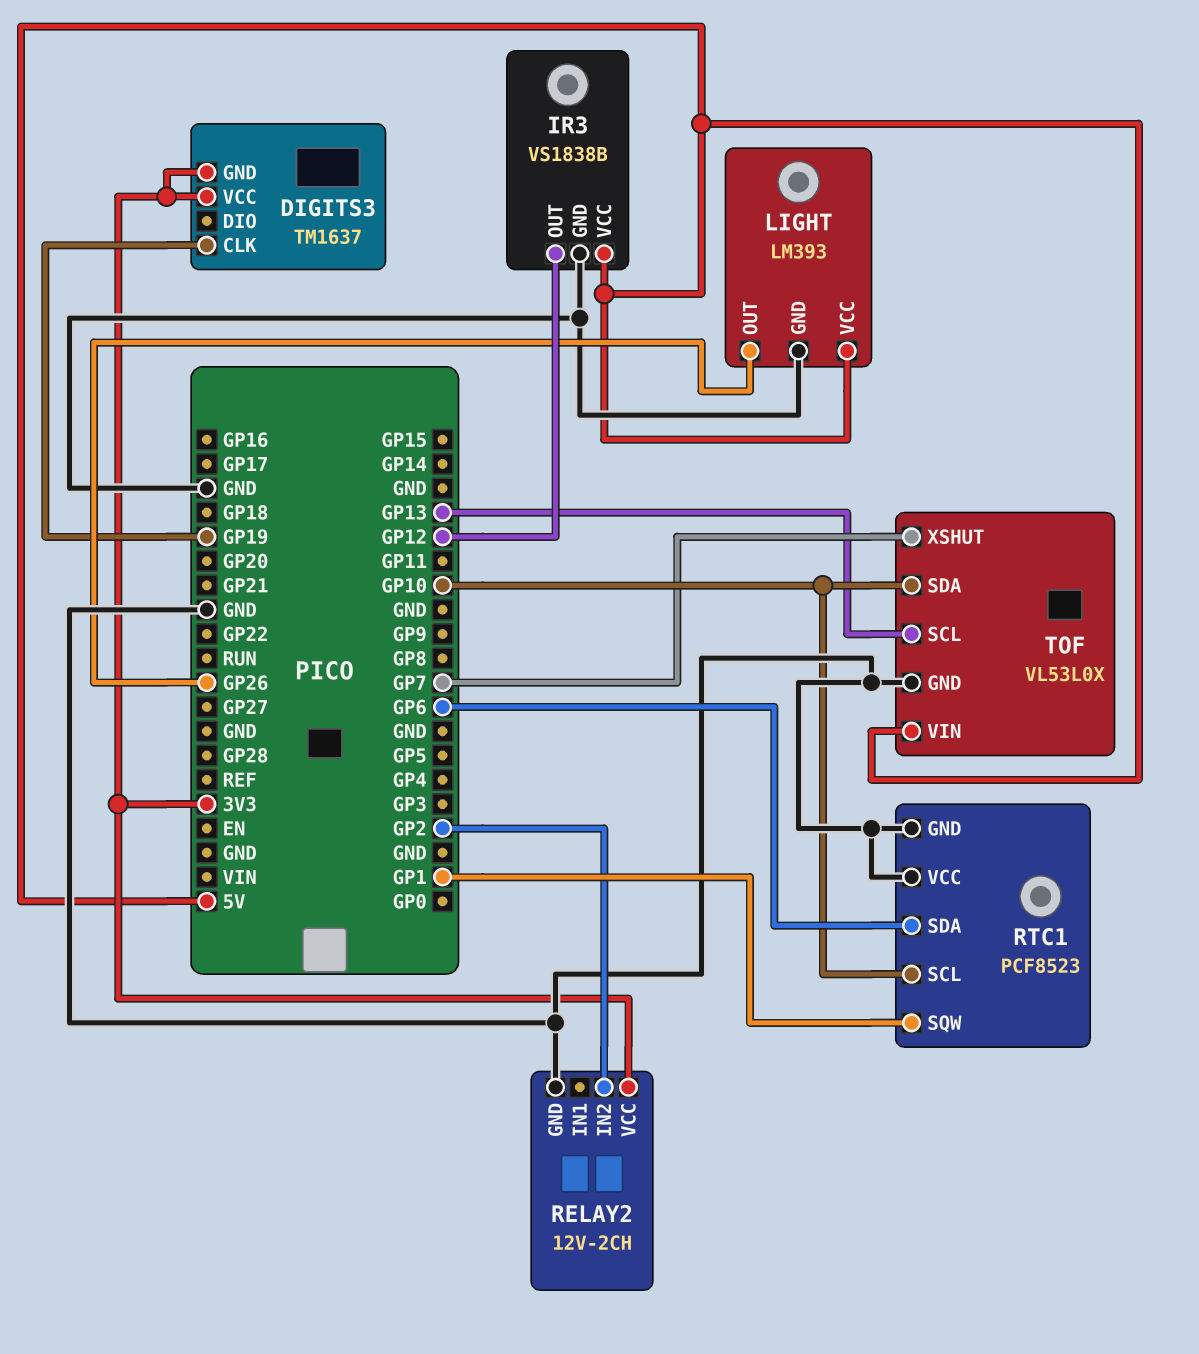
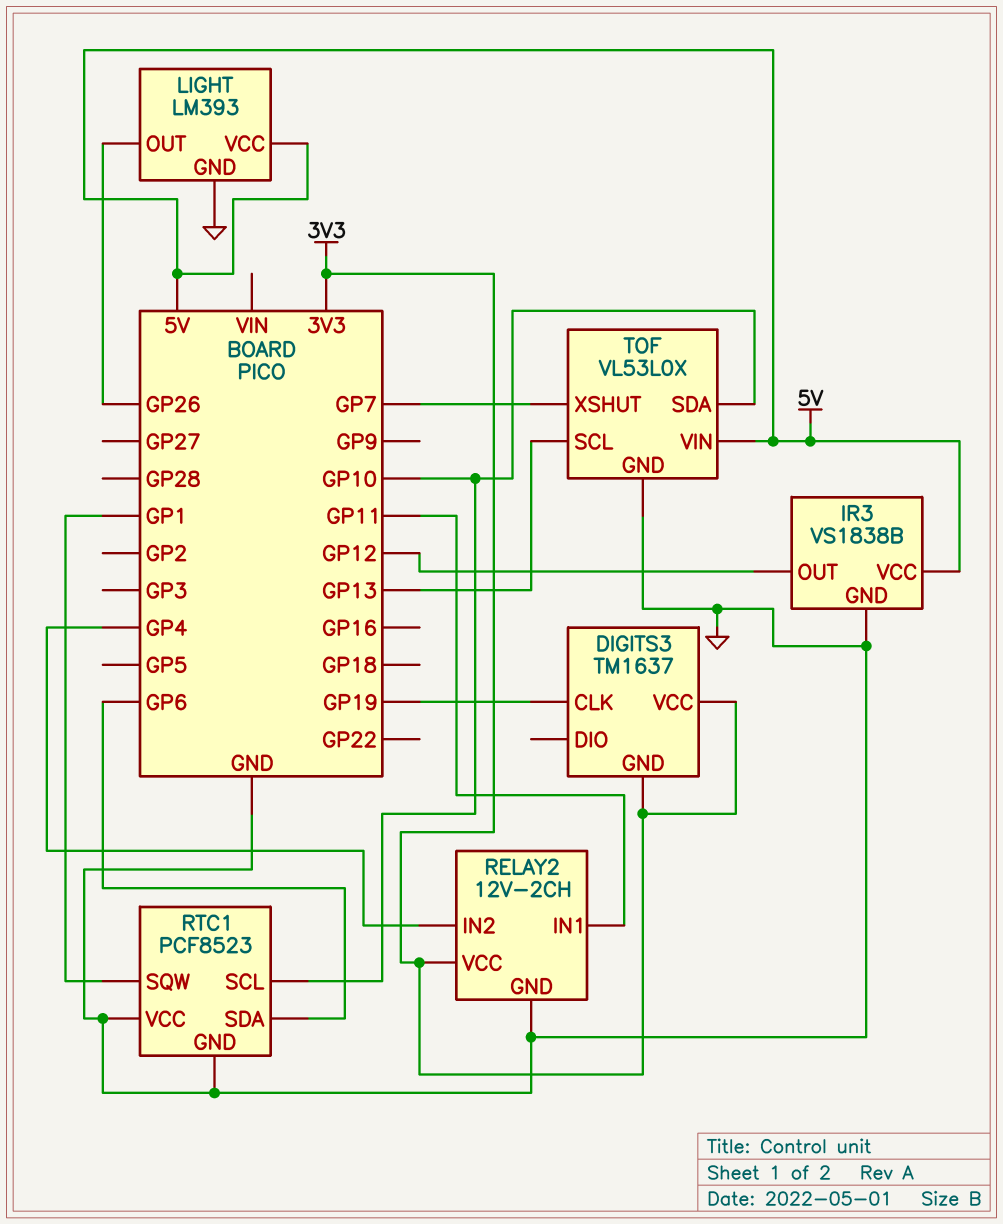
RELAY2 pin IN1: none -> GP11
RELAY2 pin IN2: GP2 -> GP4

